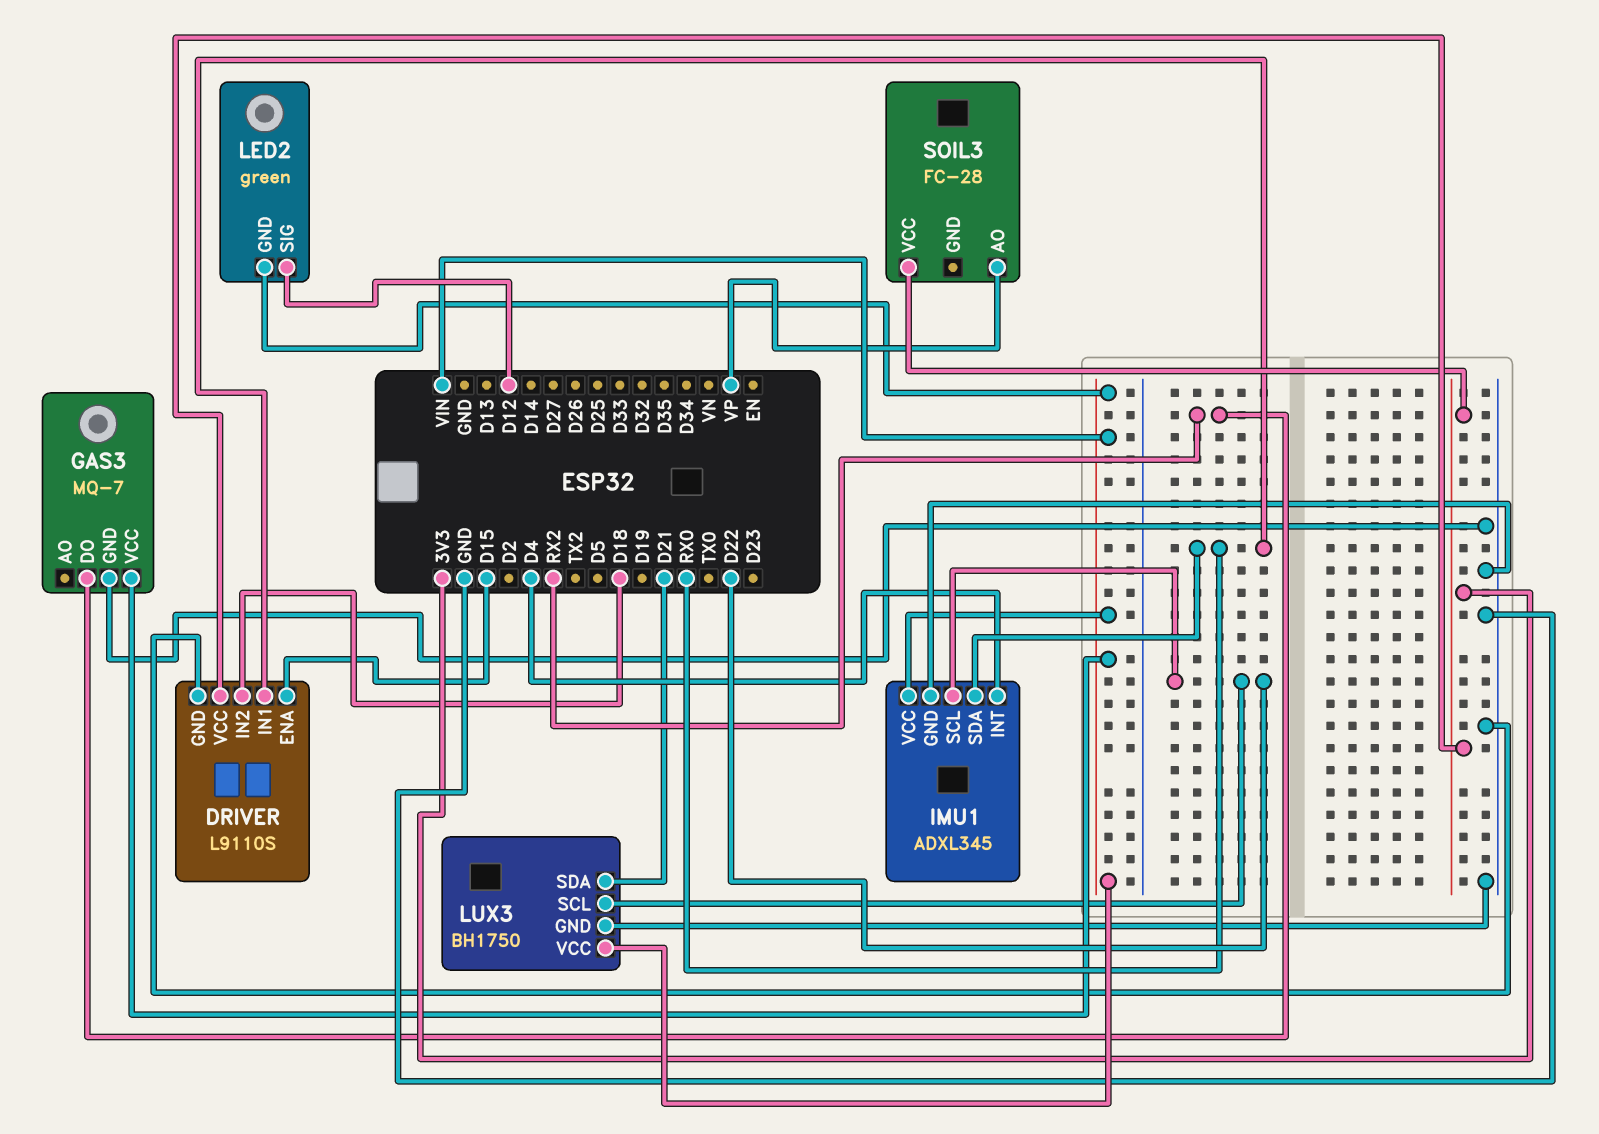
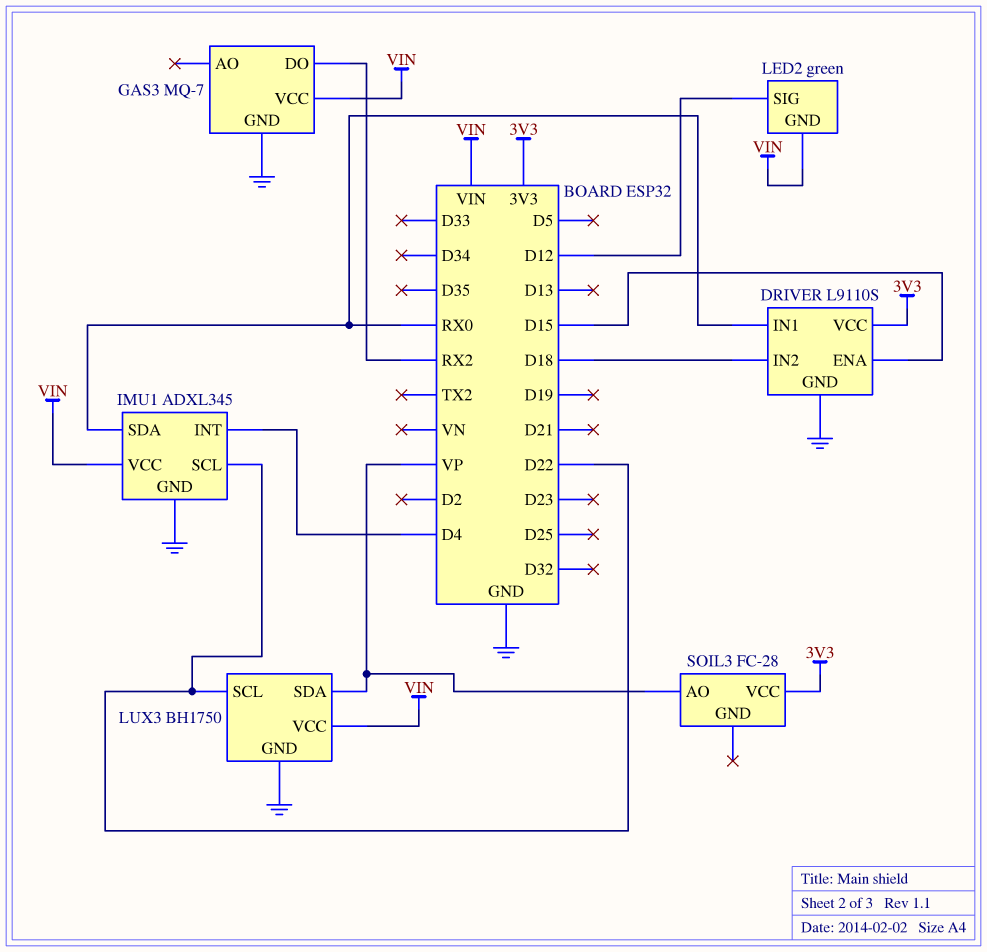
LUX3 pin SDA: D21 -> VP

